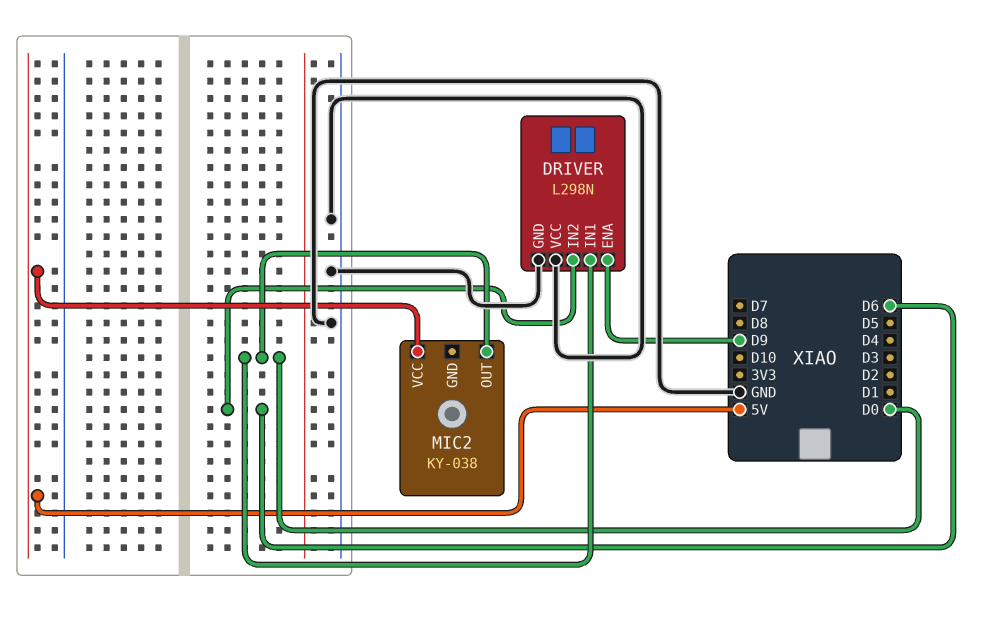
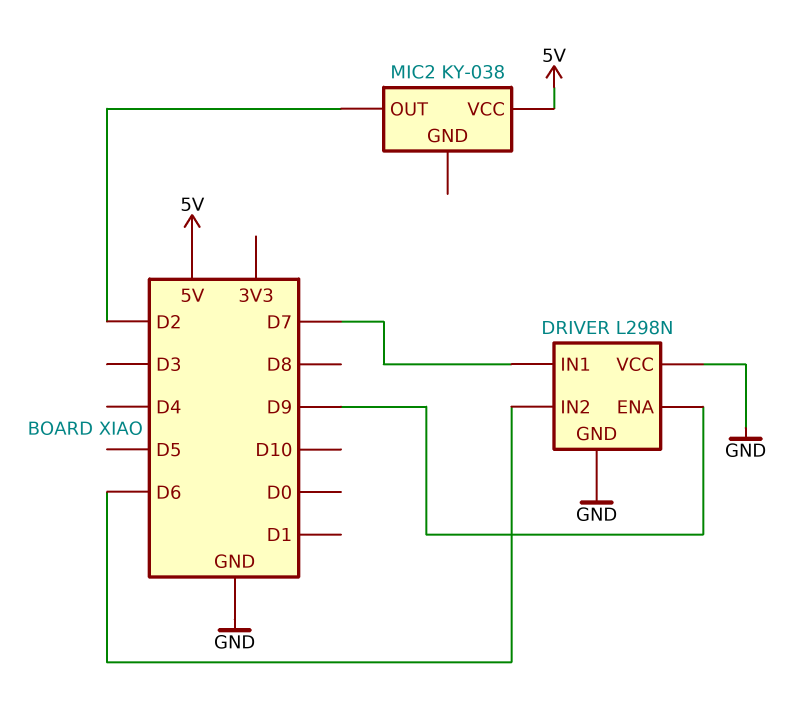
DRIVER pin IN1: D0 -> D7
MIC2 pin OUT: D0 -> D2

